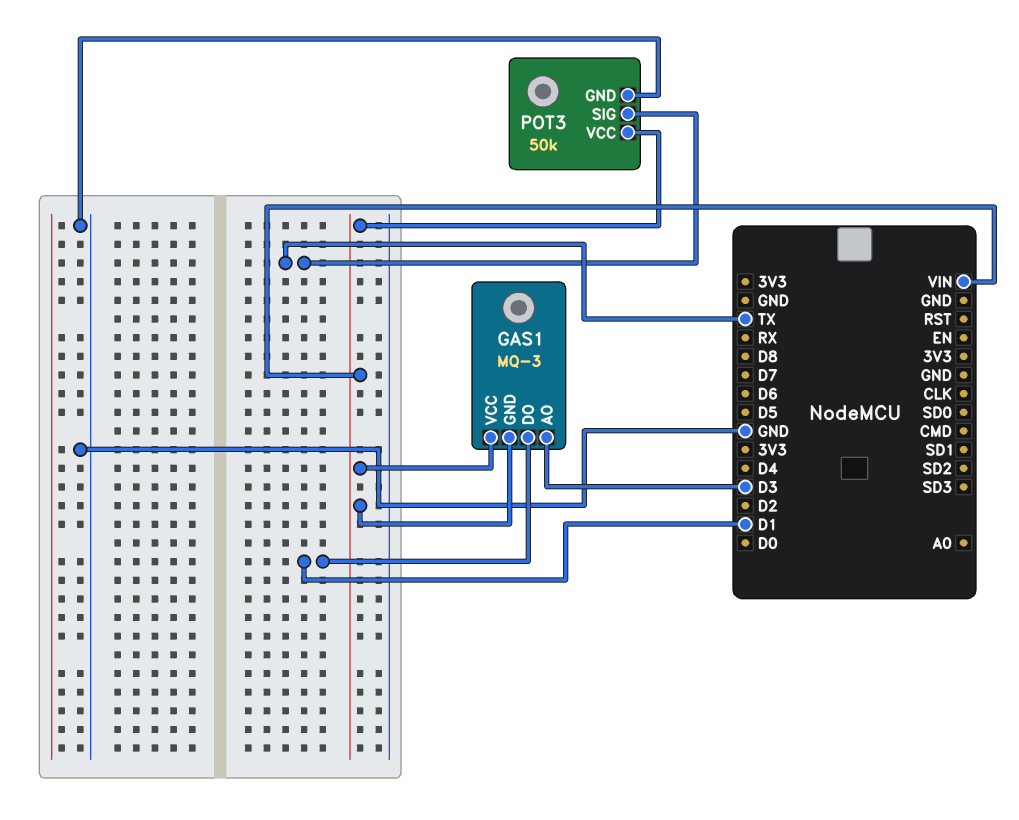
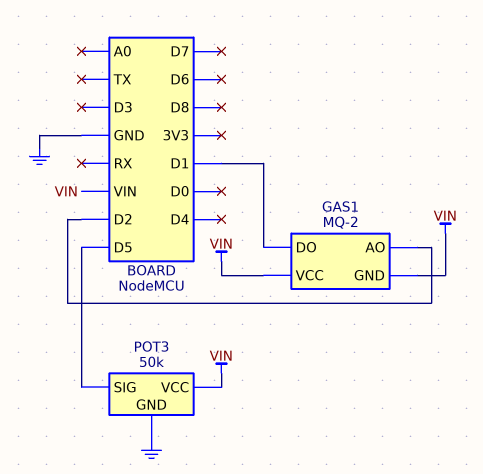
GAS1: MQ-3 -> MQ-2
GAS1 pin AO: D3 -> D2
POT3 pin SIG: TX -> D5

